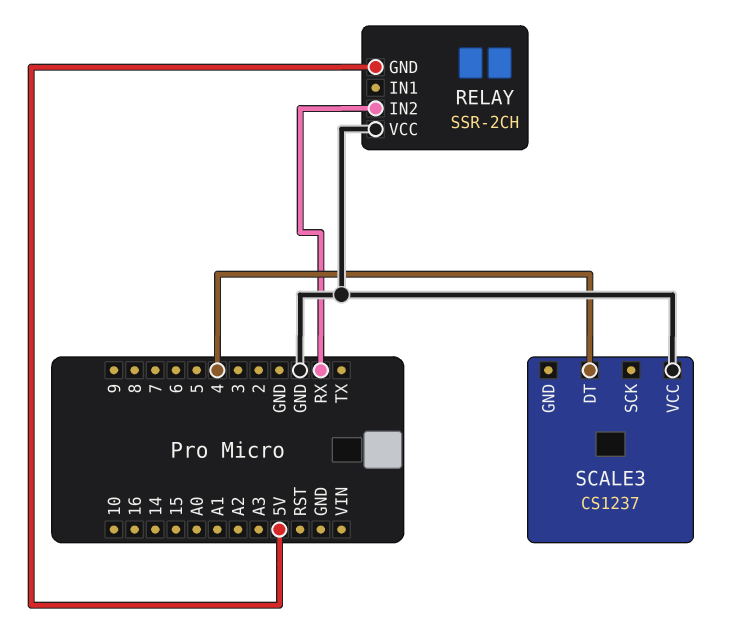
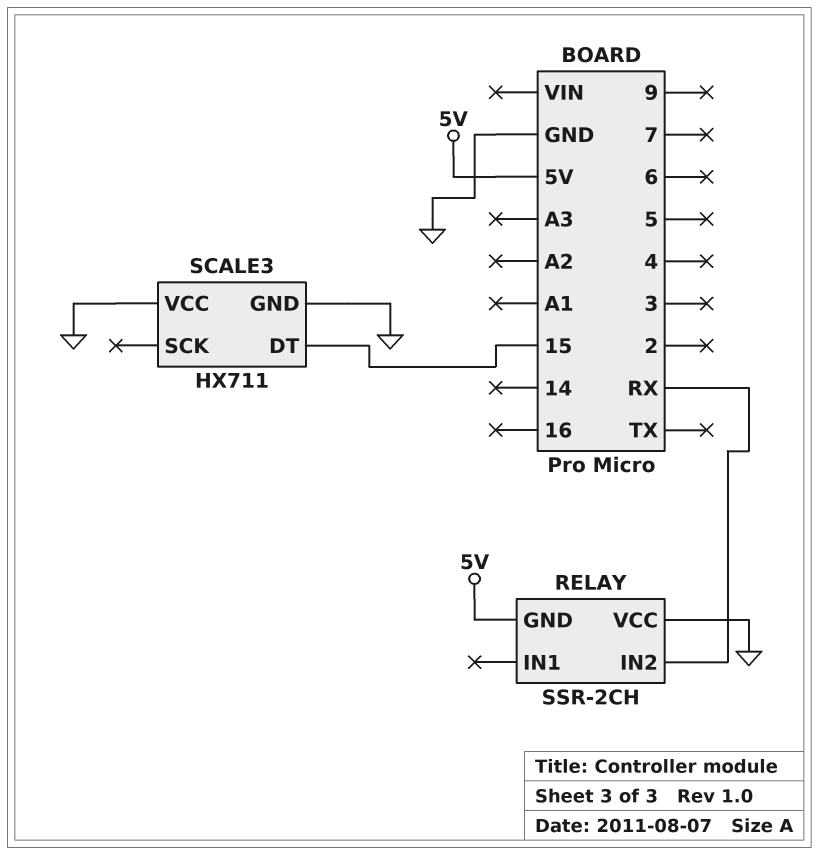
SCALE3: CS1237 -> HX711
SCALE3 pin DT: 4 -> 15
SCALE3 pin GND: none -> GND

